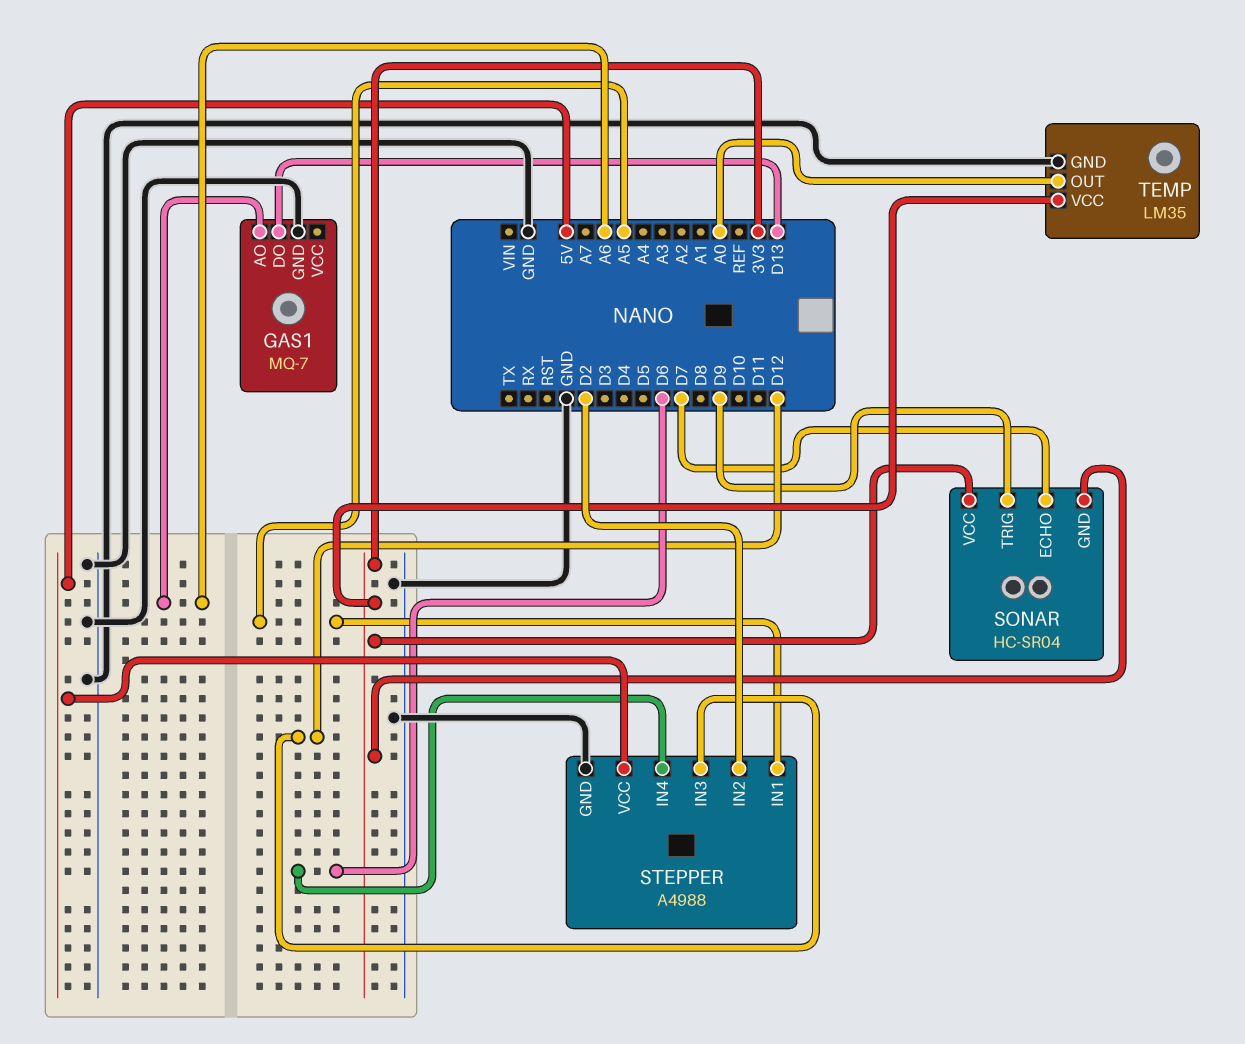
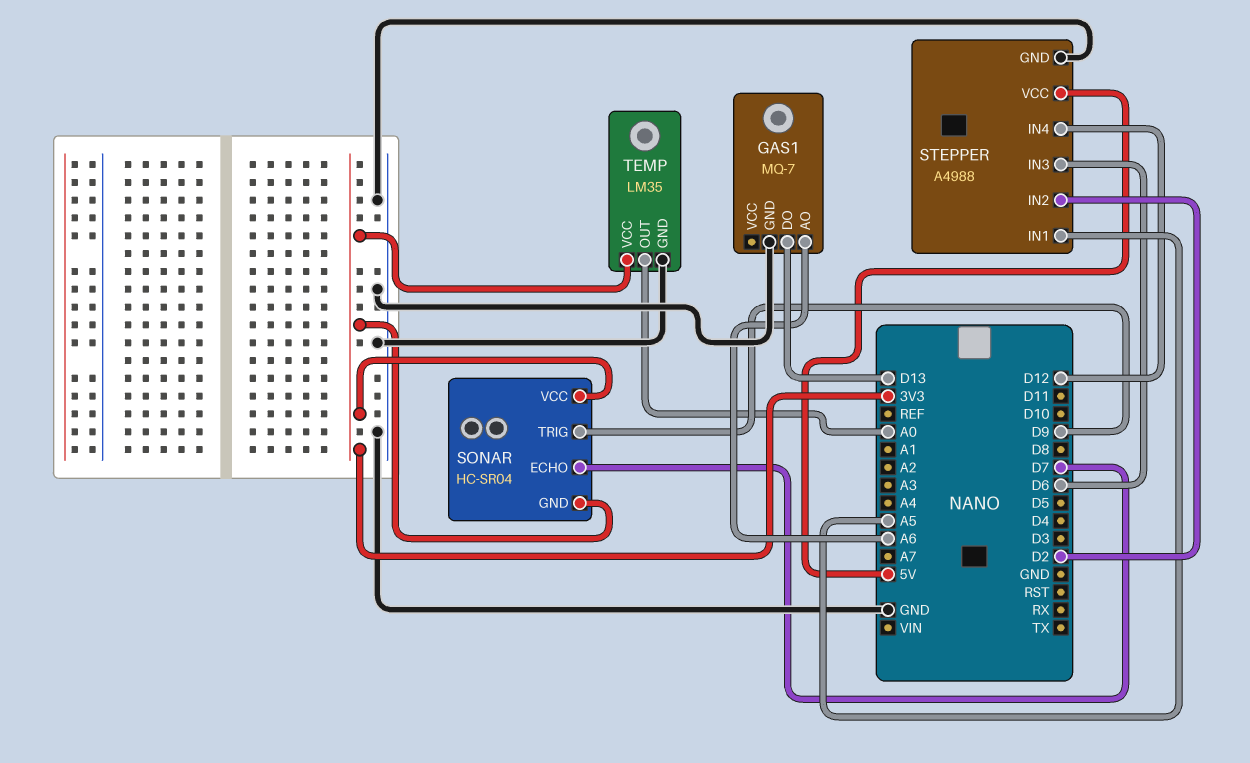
STEPPER pin IN3: D12 -> D6
STEPPER pin IN4: D6 -> D12

